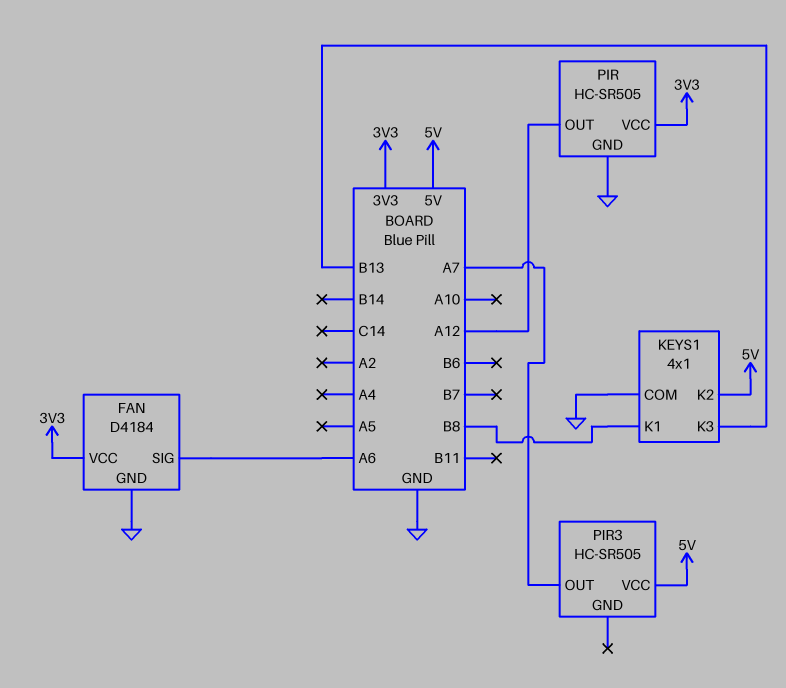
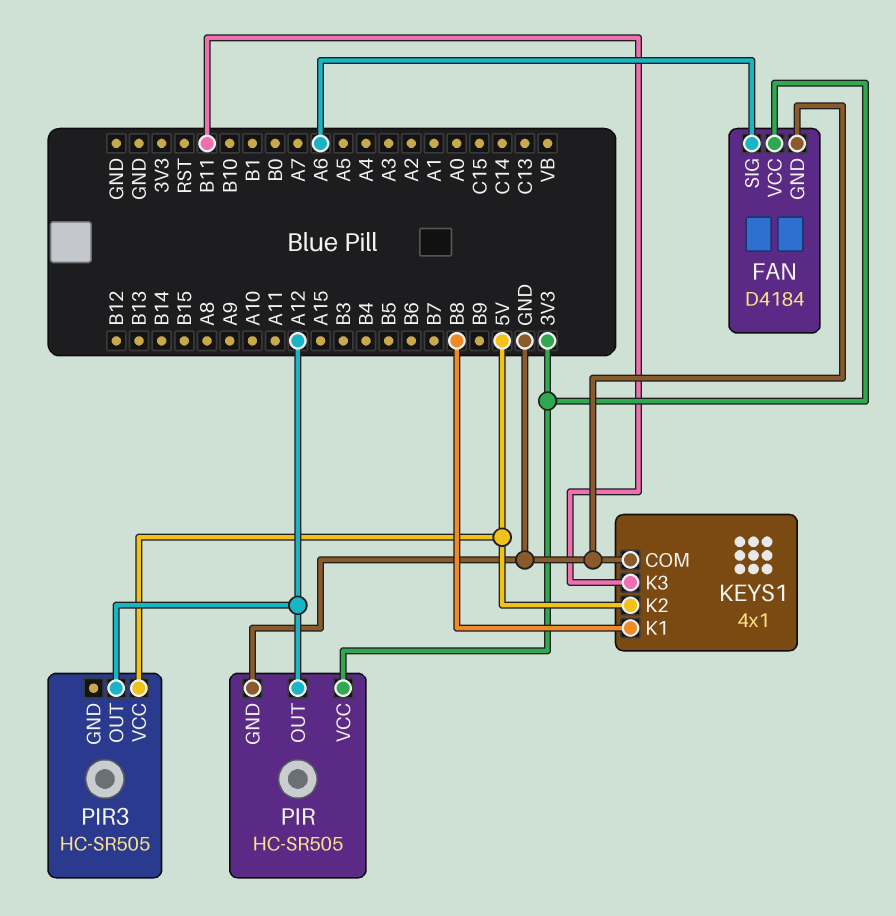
KEYS1 pin K3: B13 -> B11
PIR3 pin OUT: A7 -> A12

